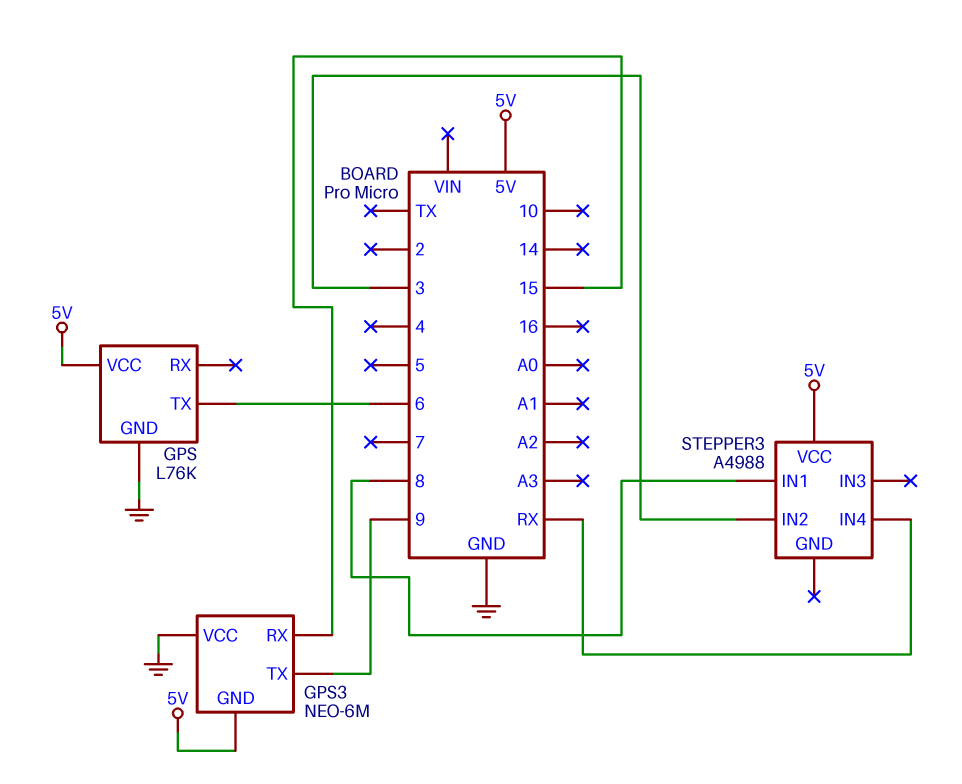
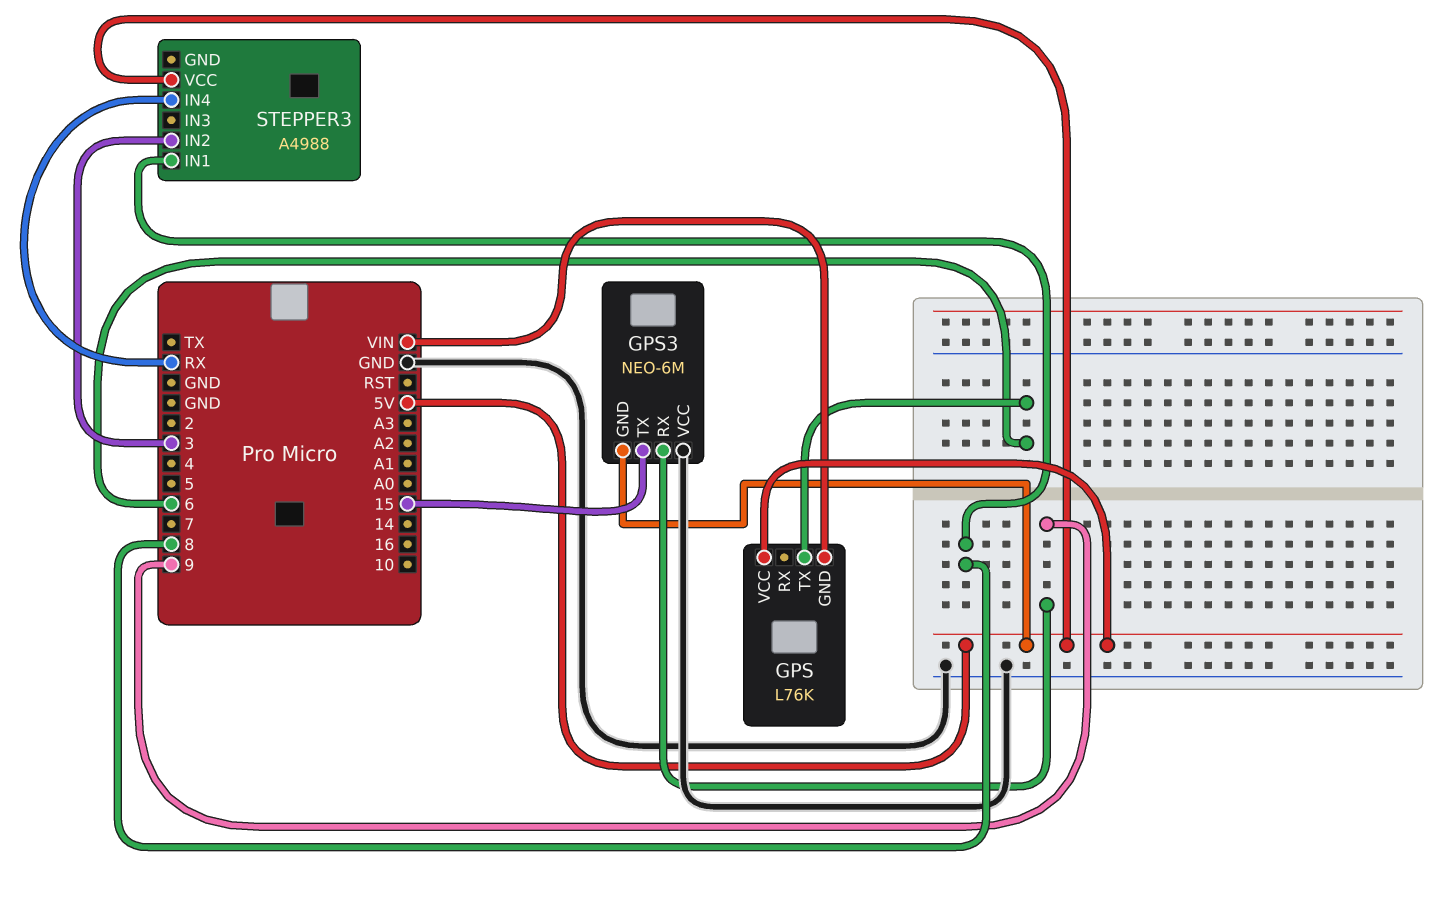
GPS pin GND: GND -> VIN
GPS3 pin RX: 15 -> 9
GPS3 pin TX: 9 -> 15

